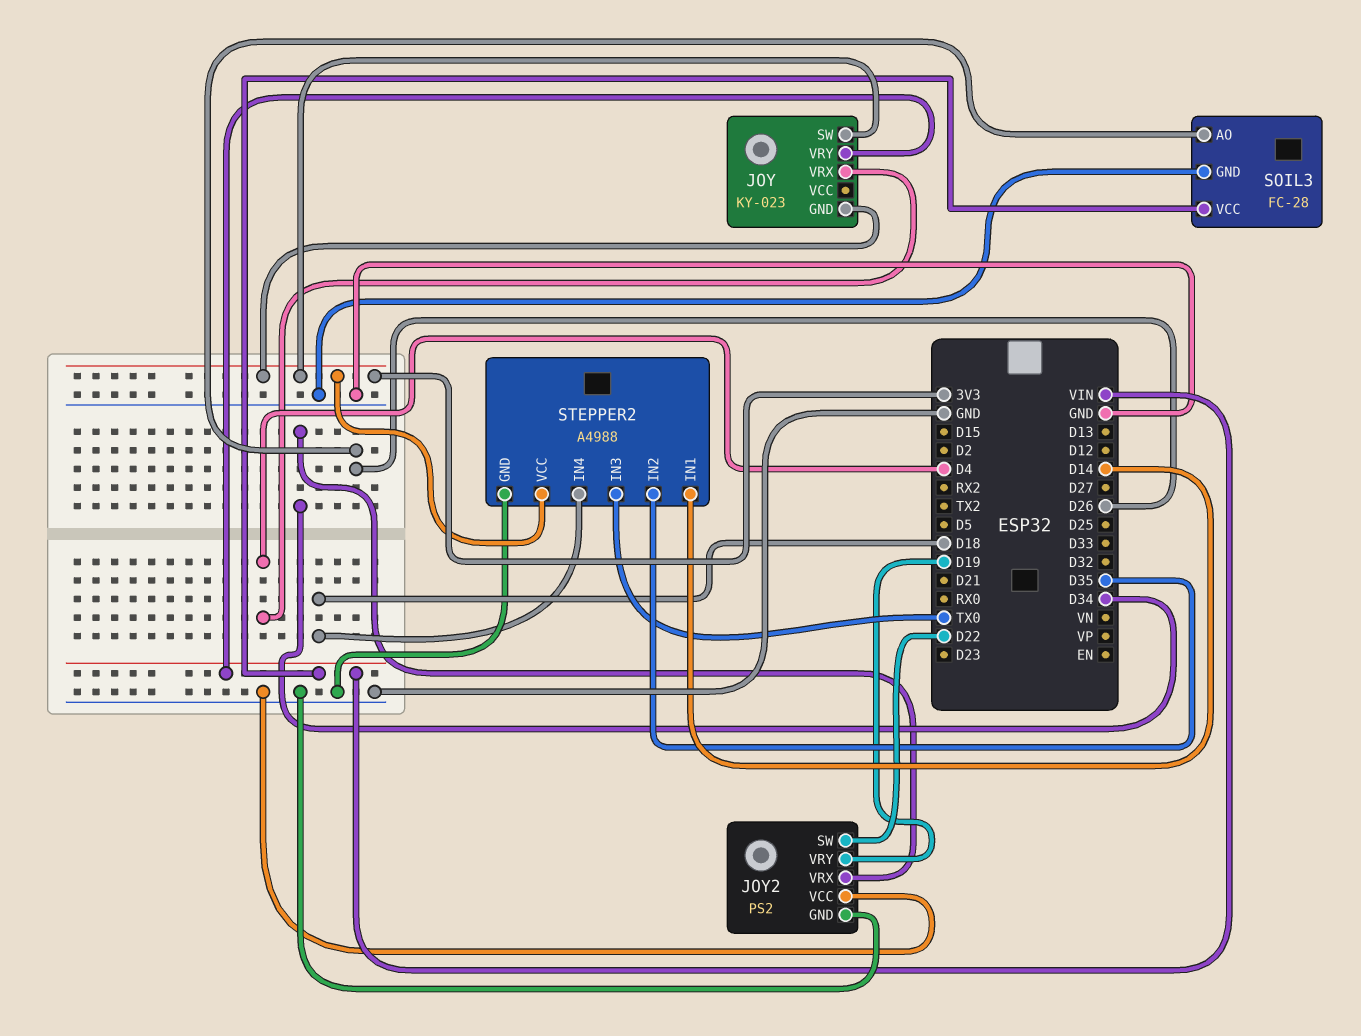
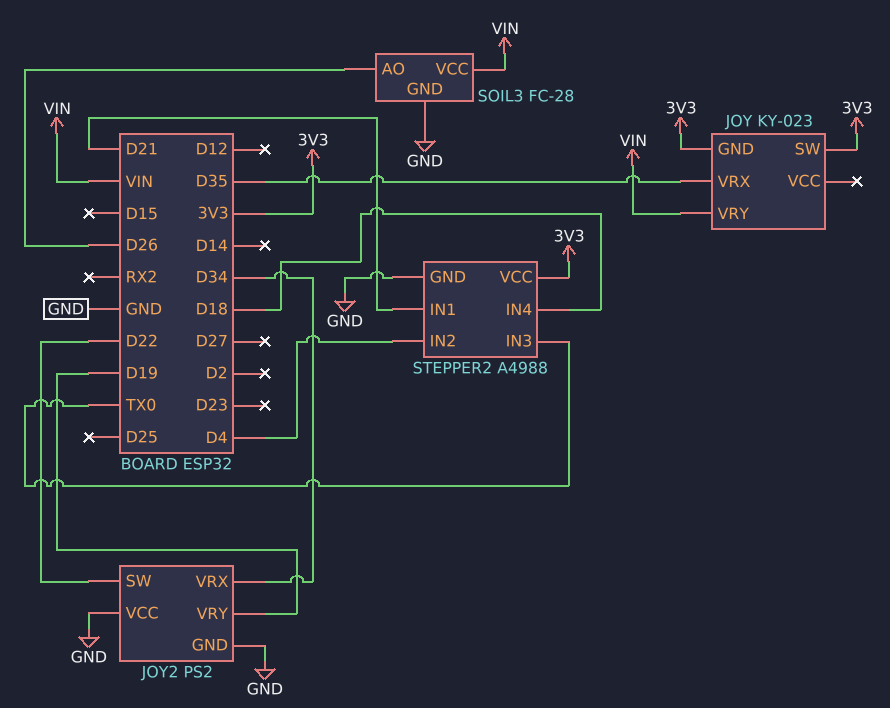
JOY pin VRX: D4 -> D35
STEPPER2 pin IN1: D14 -> D21
STEPPER2 pin IN2: D35 -> D4

